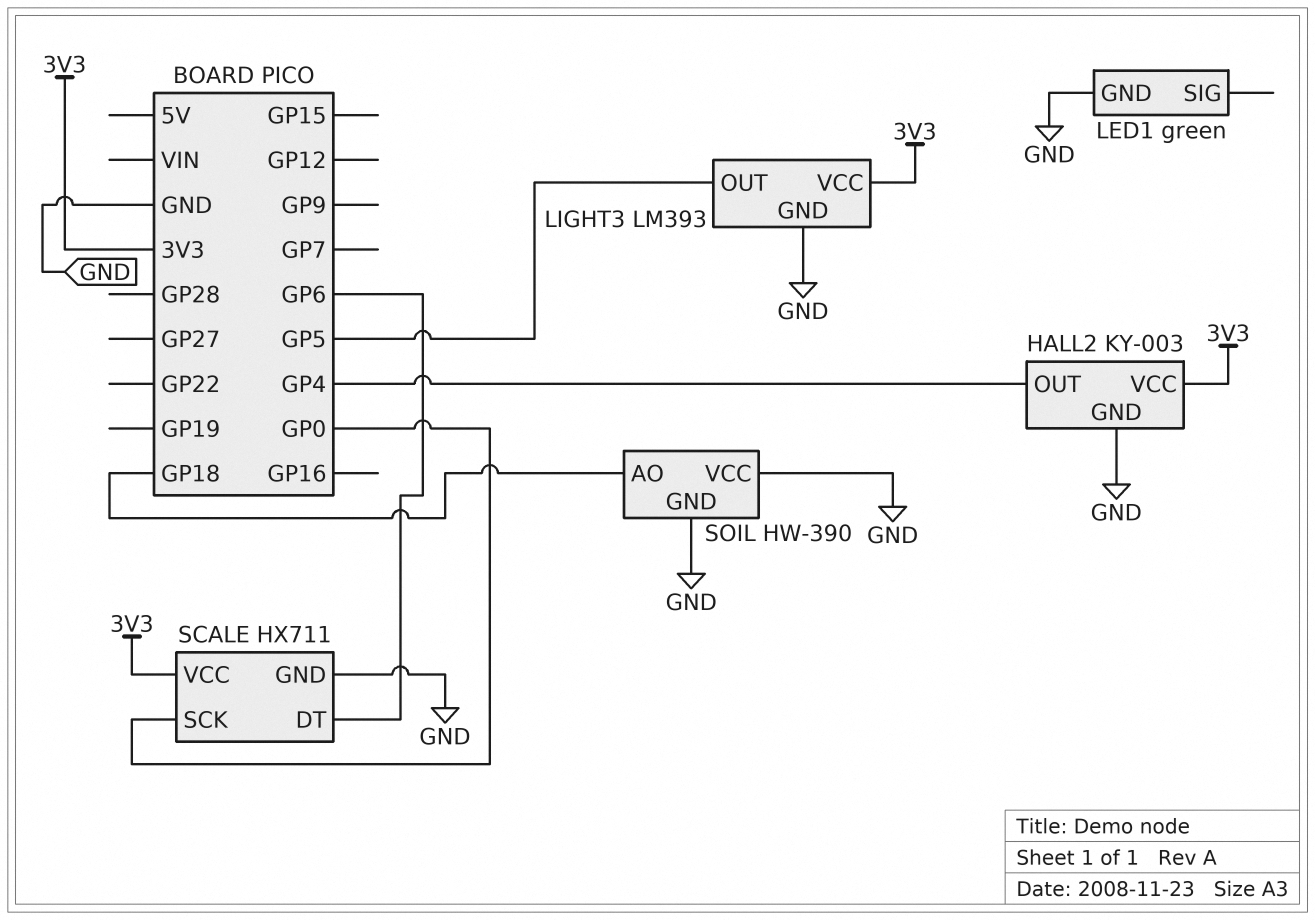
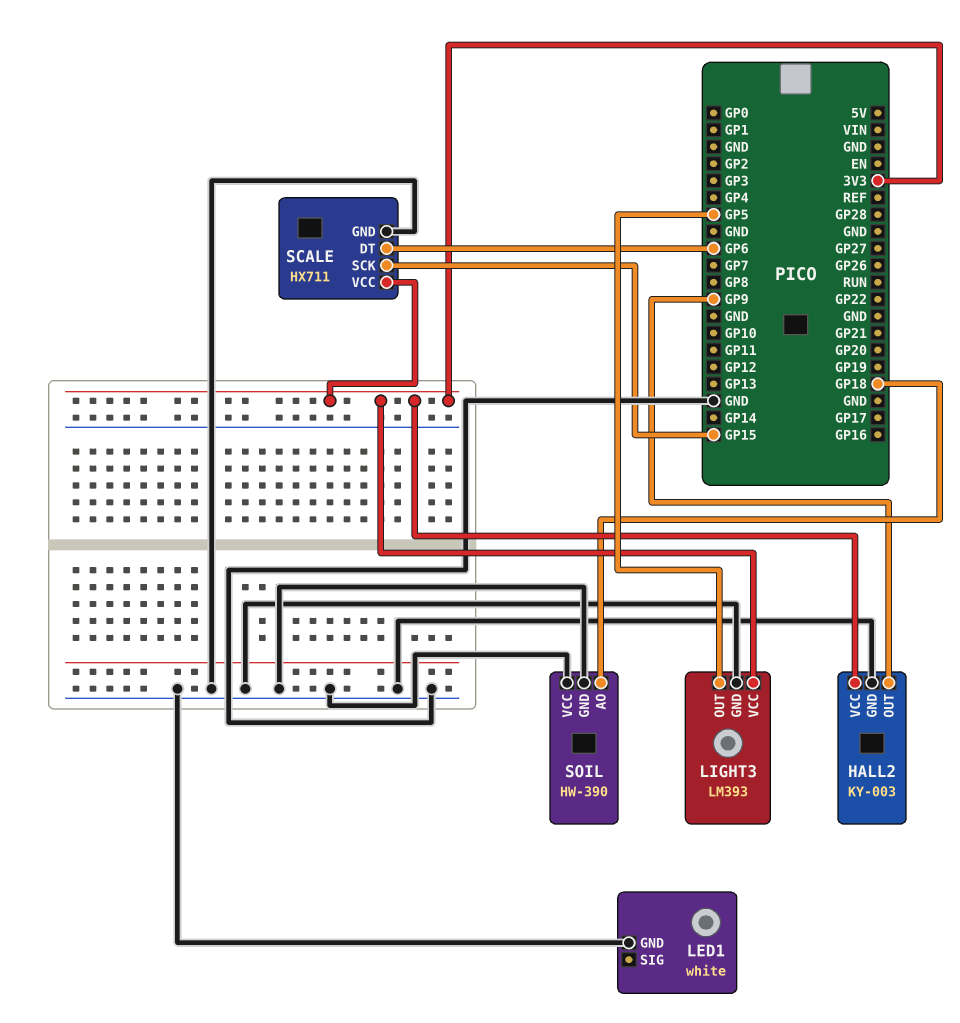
HALL2 pin OUT: GP4 -> GP9
LED1: green -> white
SCALE pin SCK: GP0 -> GP15

